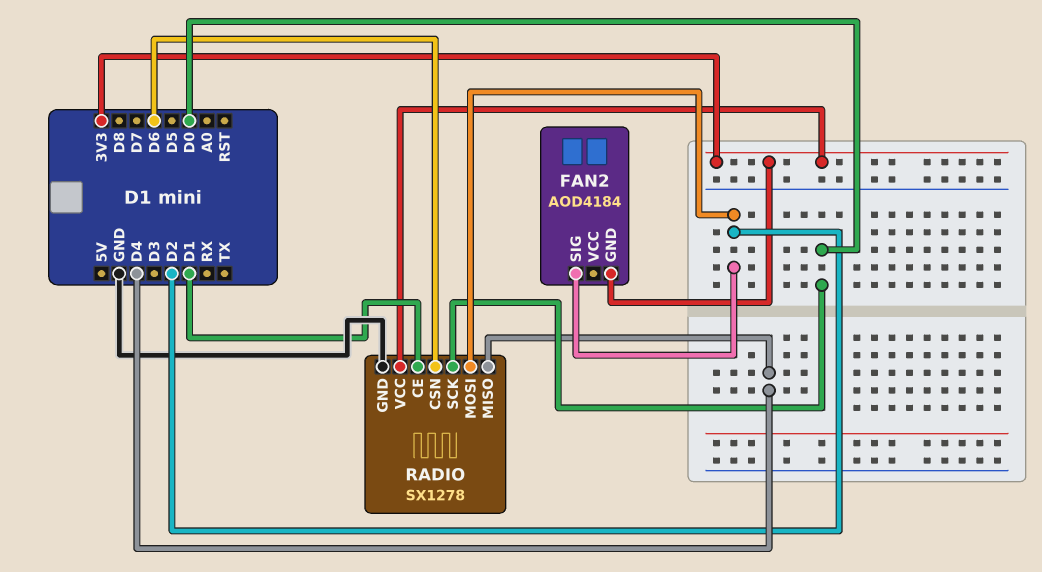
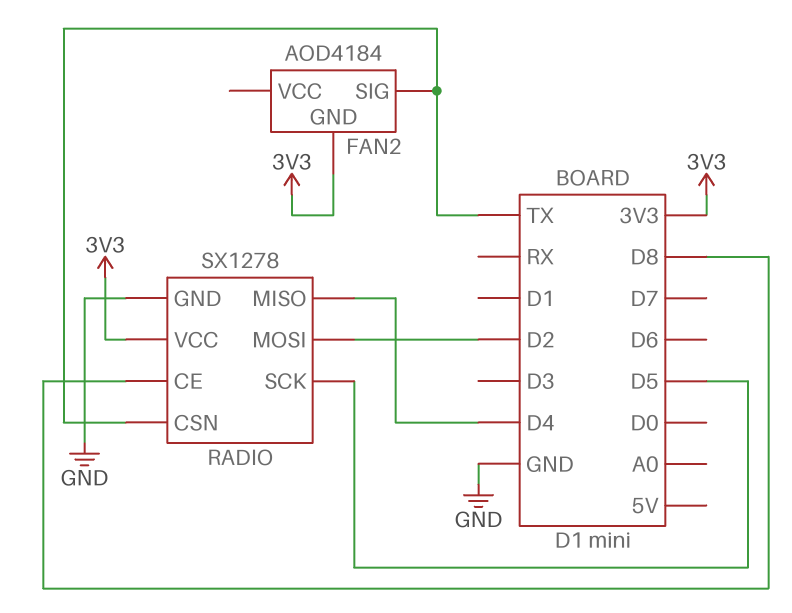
FAN2 pin SIG: D2 -> TX
RADIO pin CE: D1 -> D8
RADIO pin CSN: D6 -> TX
RADIO pin SCK: D0 -> D5

